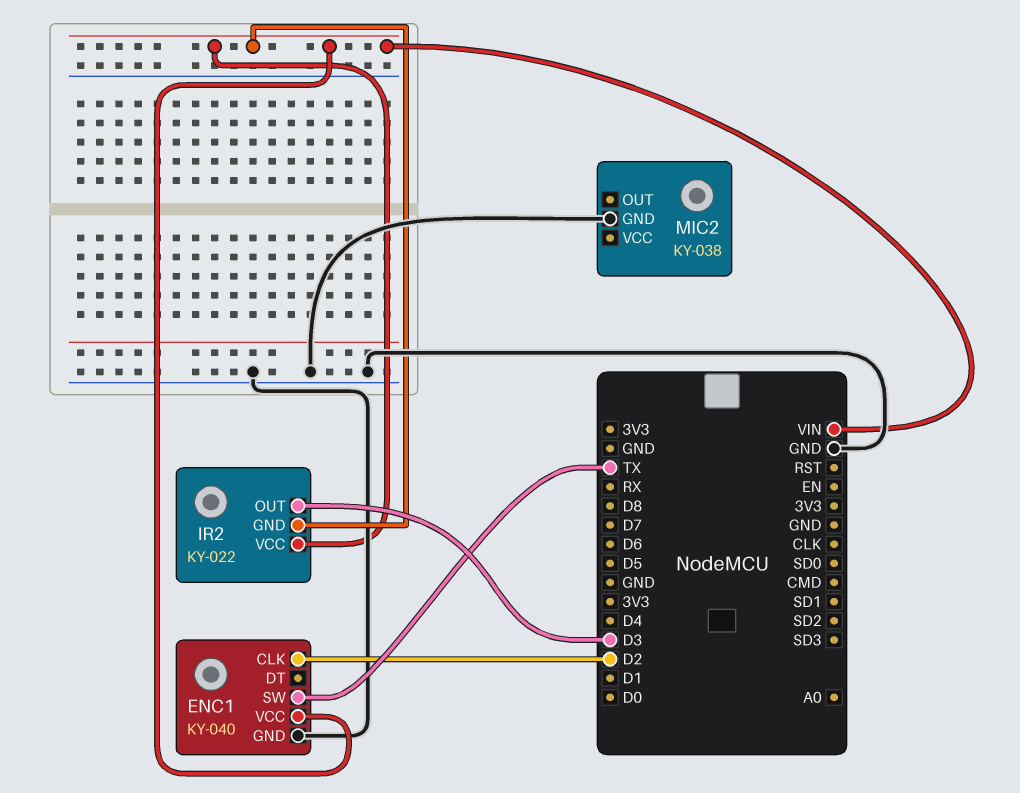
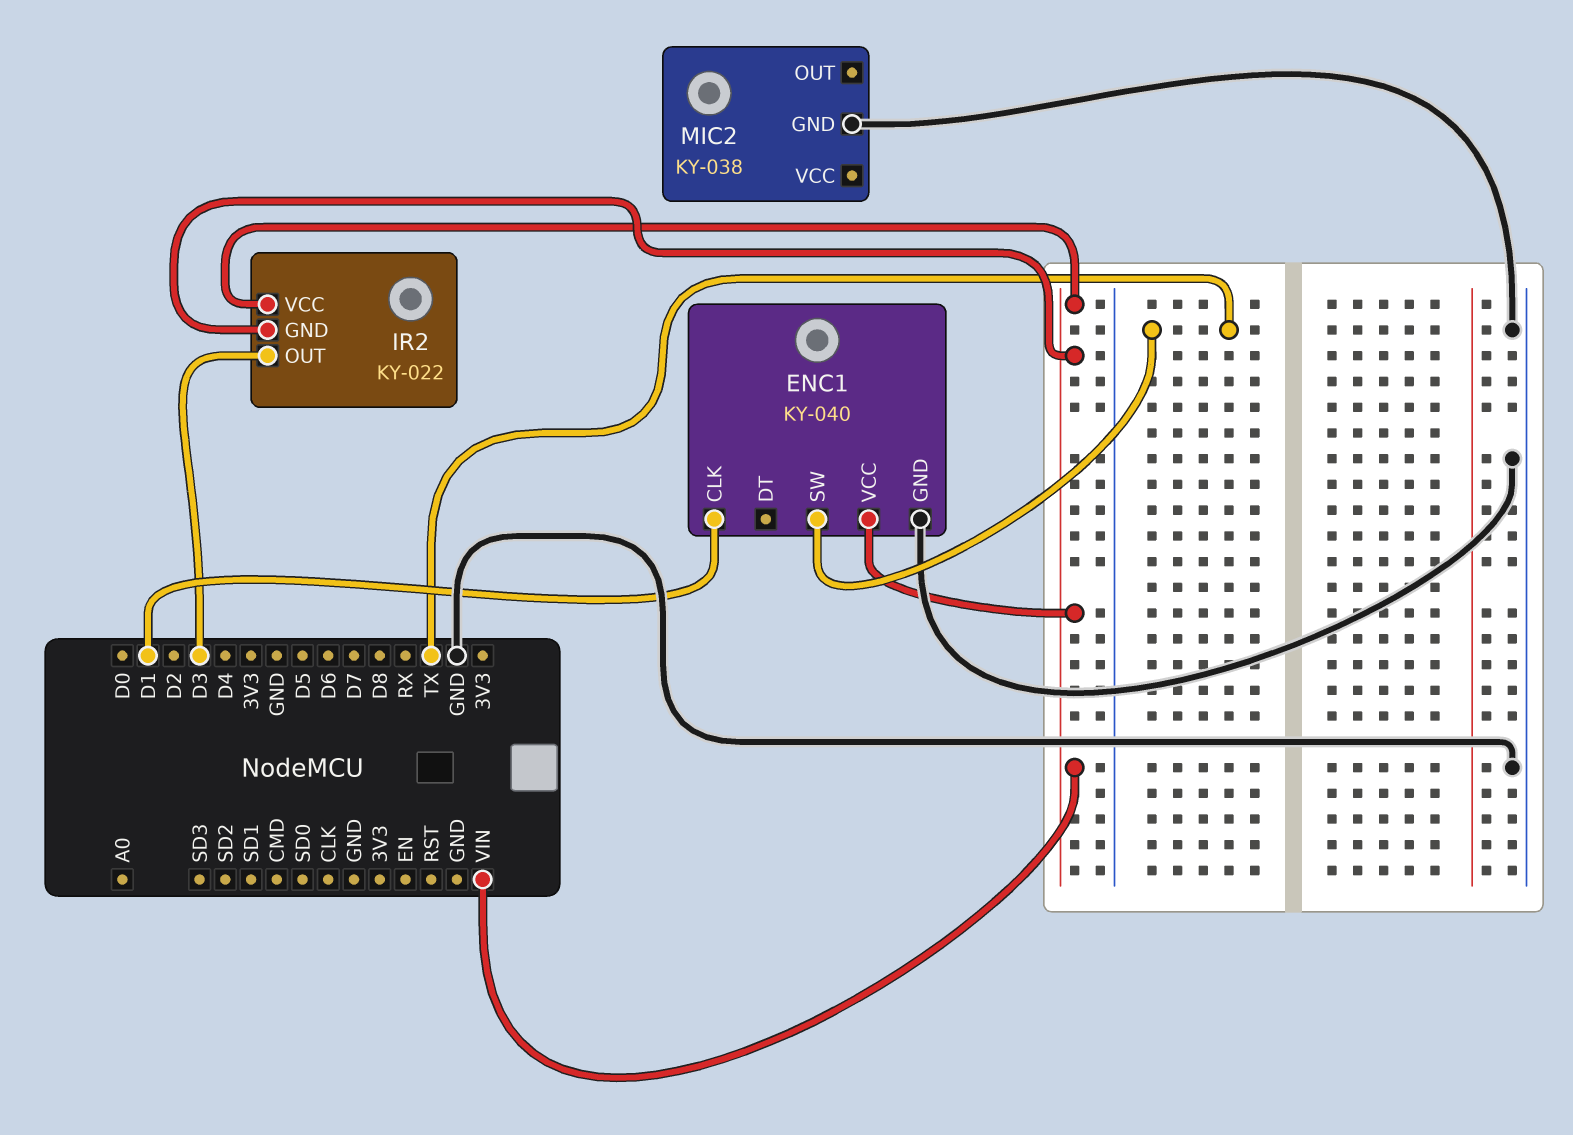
ENC1 pin CLK: D2 -> D1

